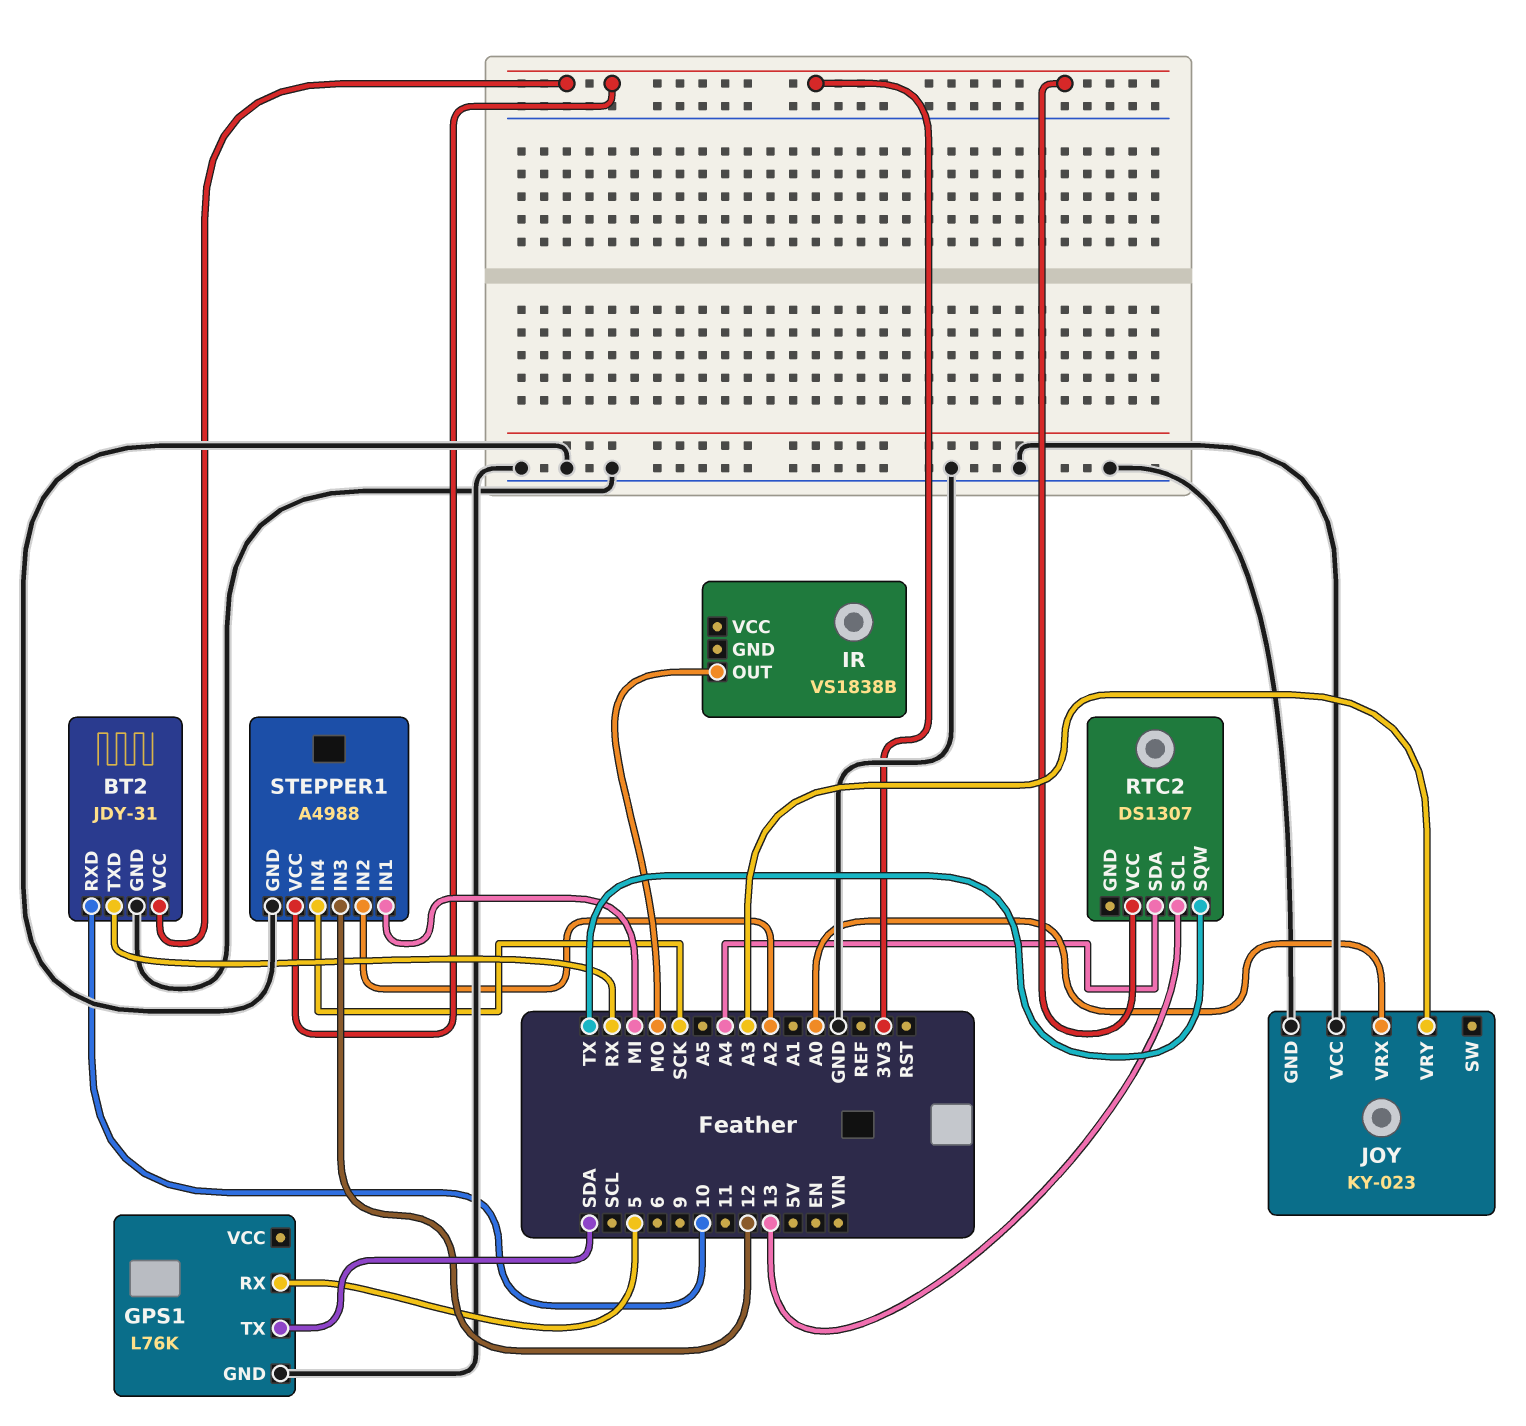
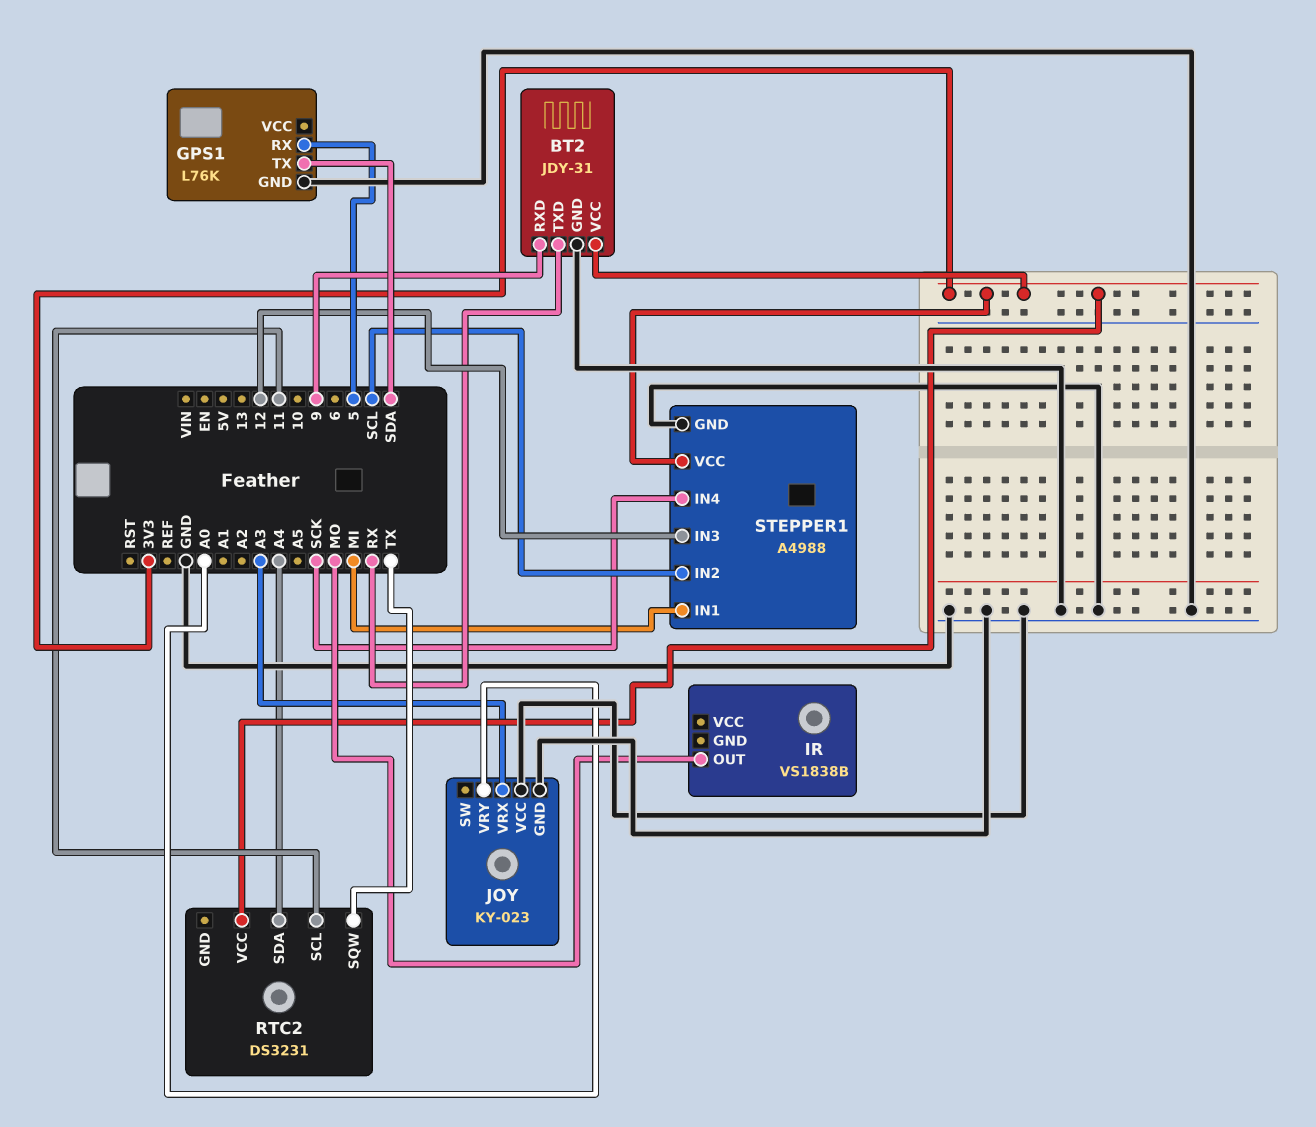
BT2 pin RXD: 10 -> 9
JOY pin VRX: A0 -> A3
JOY pin VRY: A3 -> A0
RTC2: DS1307 -> DS3231
RTC2 pin SCL: 13 -> 11
STEPPER1 pin IN2: A2 -> SCL

